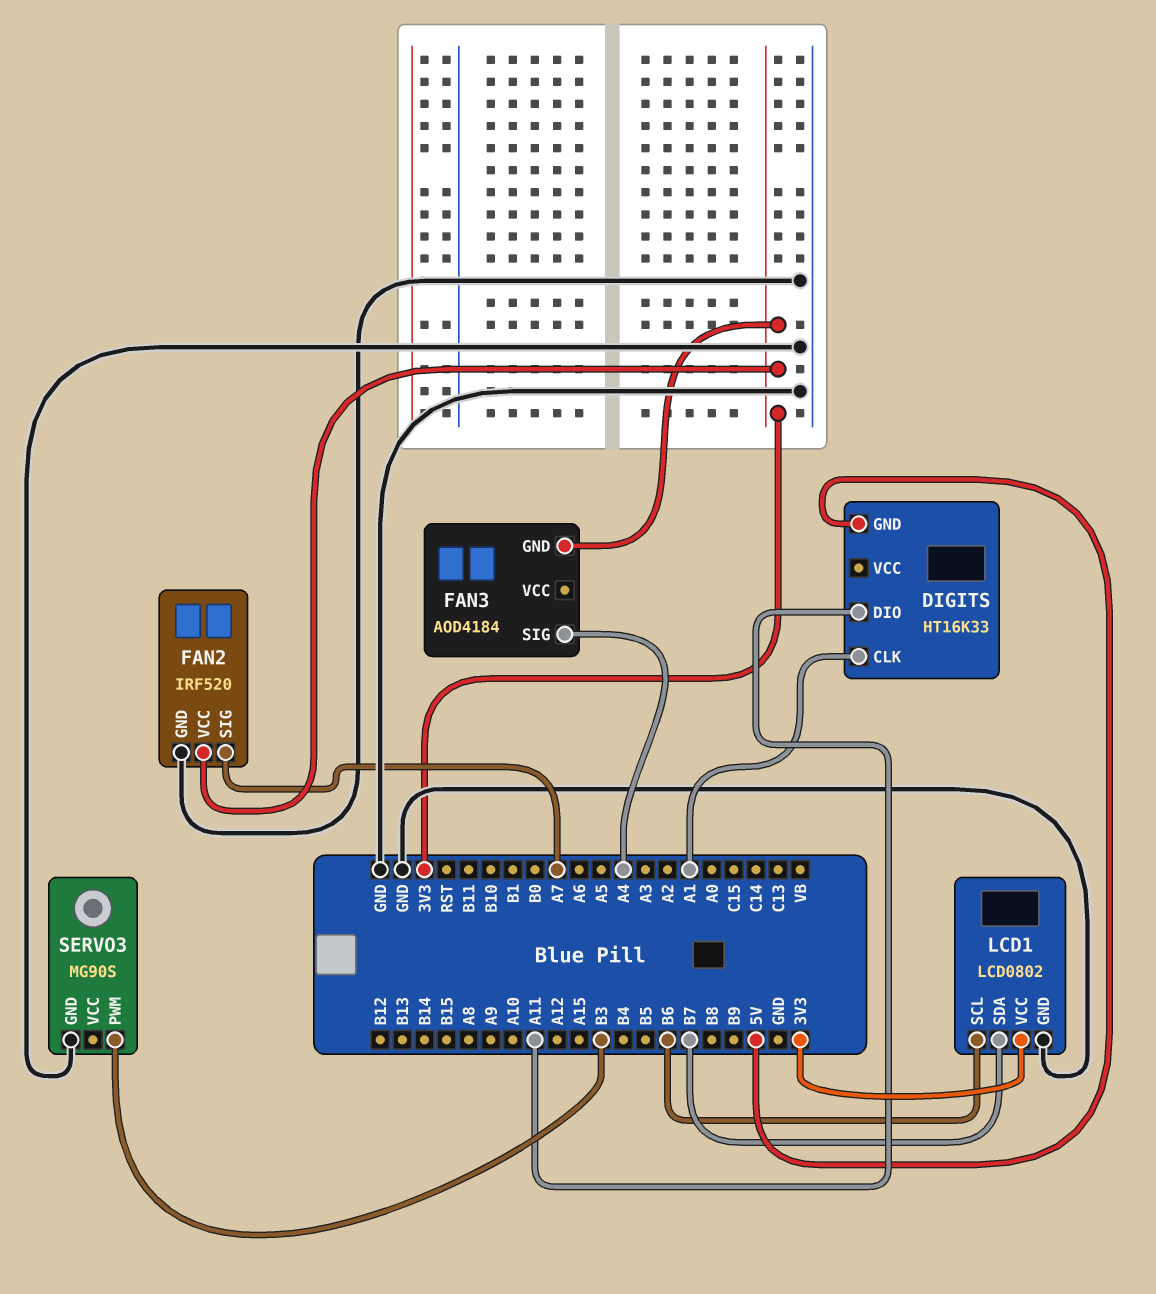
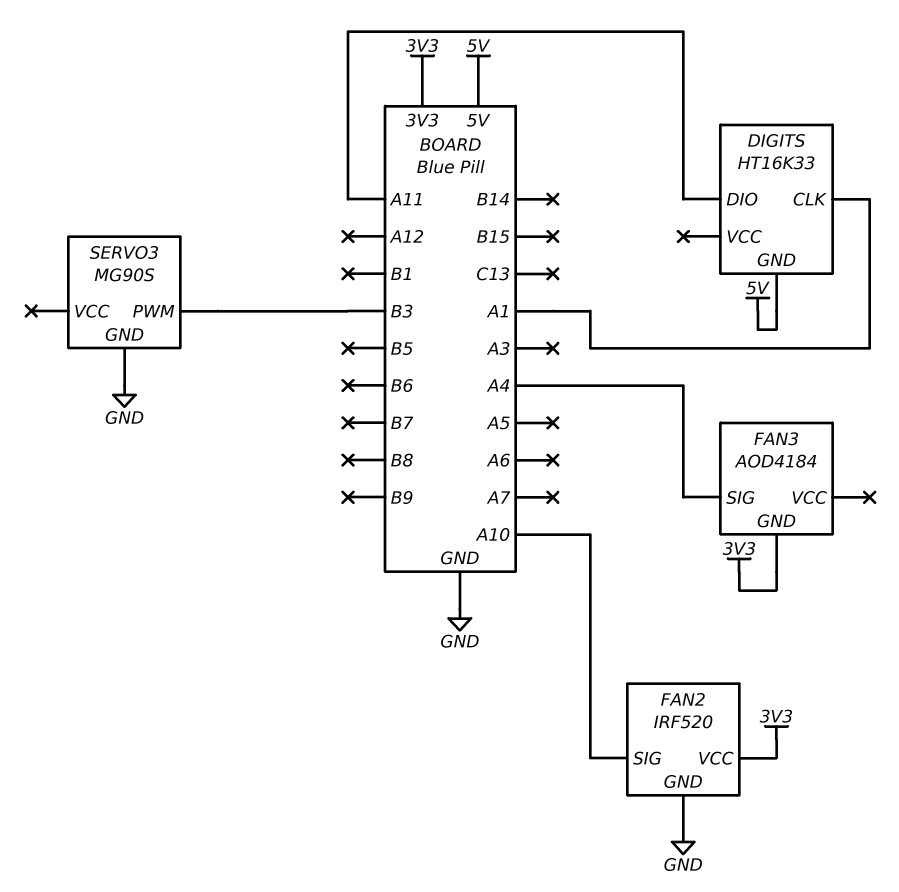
FAN2 pin SIG: A7 -> A10
LCD1: LCD0802 -> none
LCD1 pin GND: GND -> none
LCD1 pin SCL: B6 -> none
LCD1 pin SDA: B7 -> none
LCD1 pin VCC: 3V3 -> none

